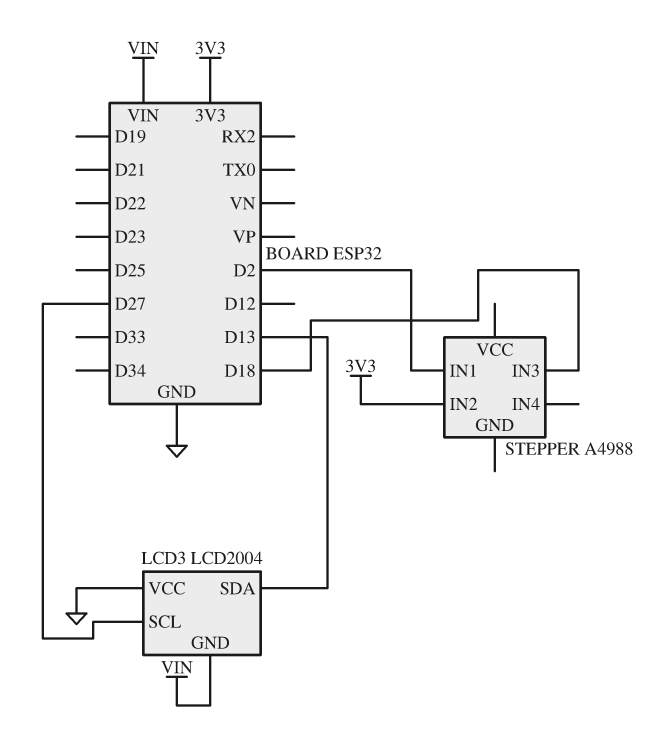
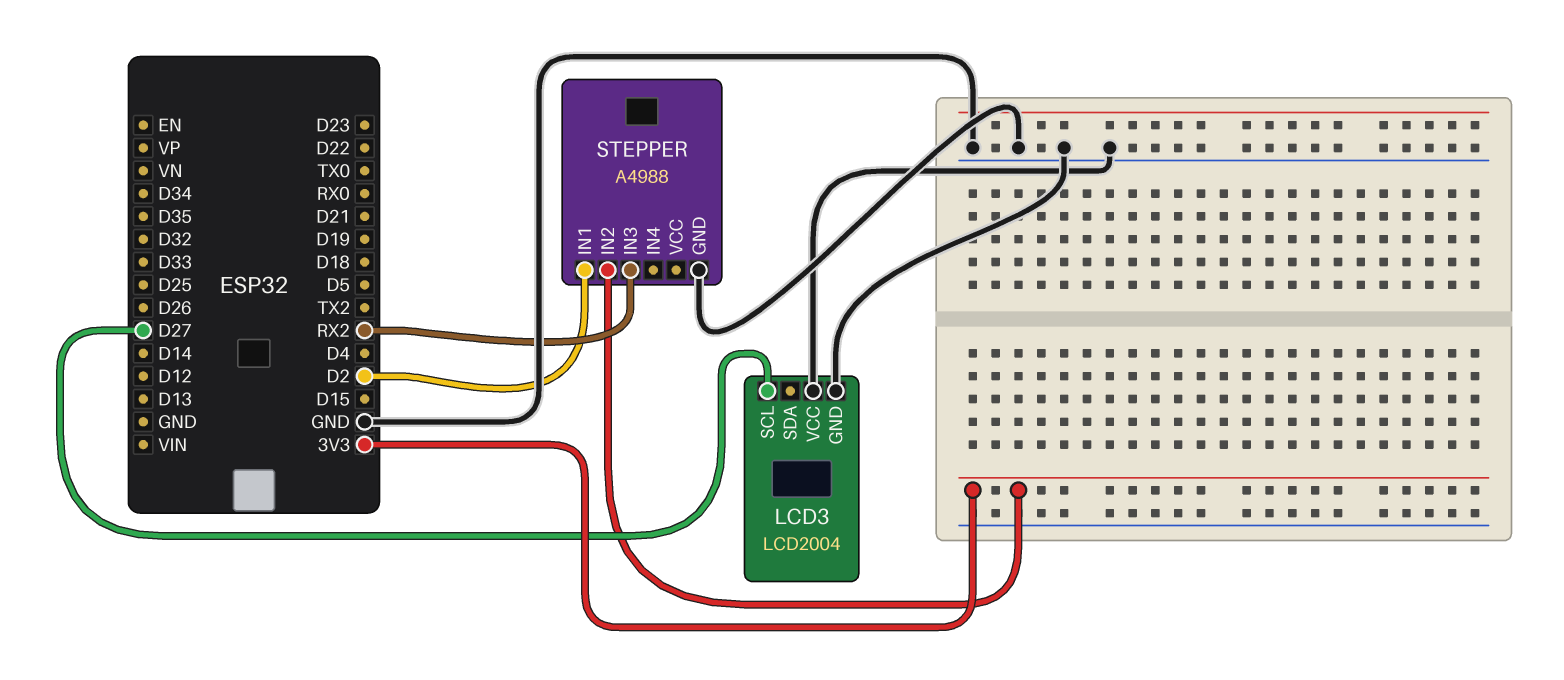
LCD3 pin GND: VIN -> GND
LCD3 pin SDA: D13 -> none
STEPPER pin GND: none -> GND
STEPPER pin IN3: D18 -> RX2

